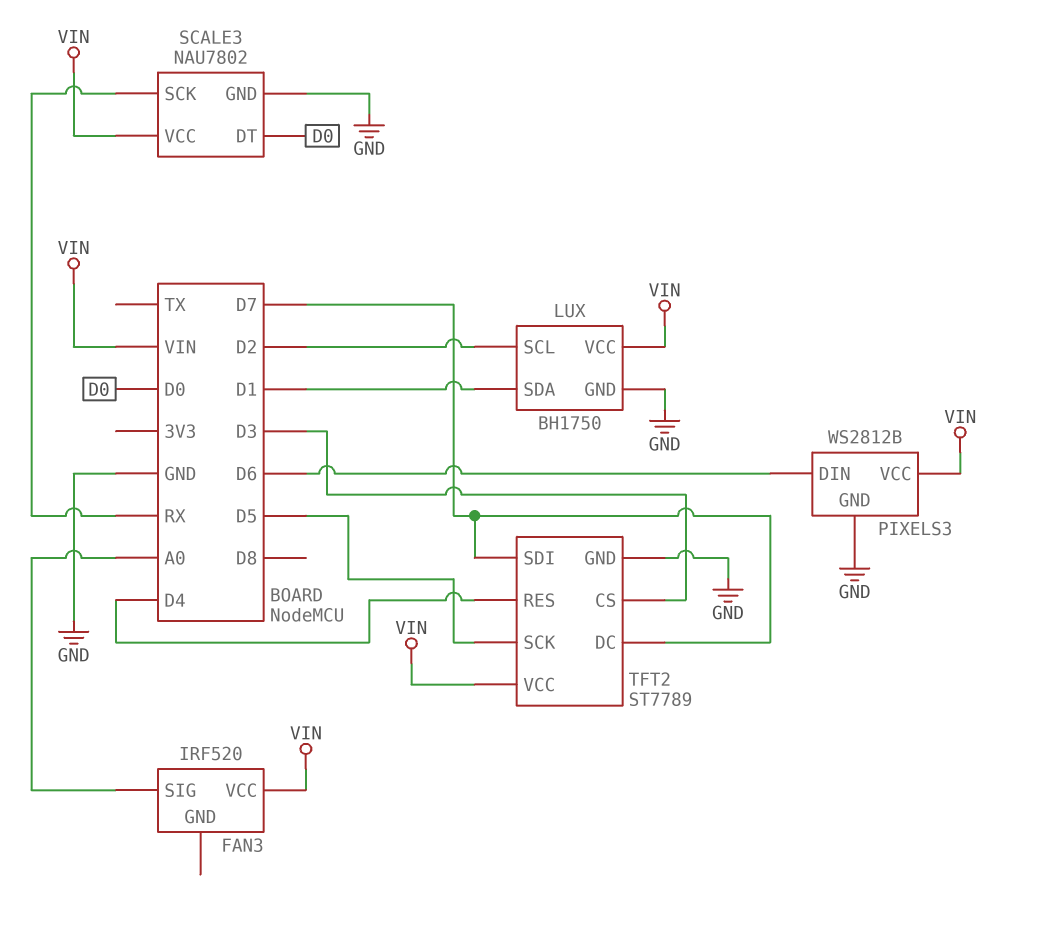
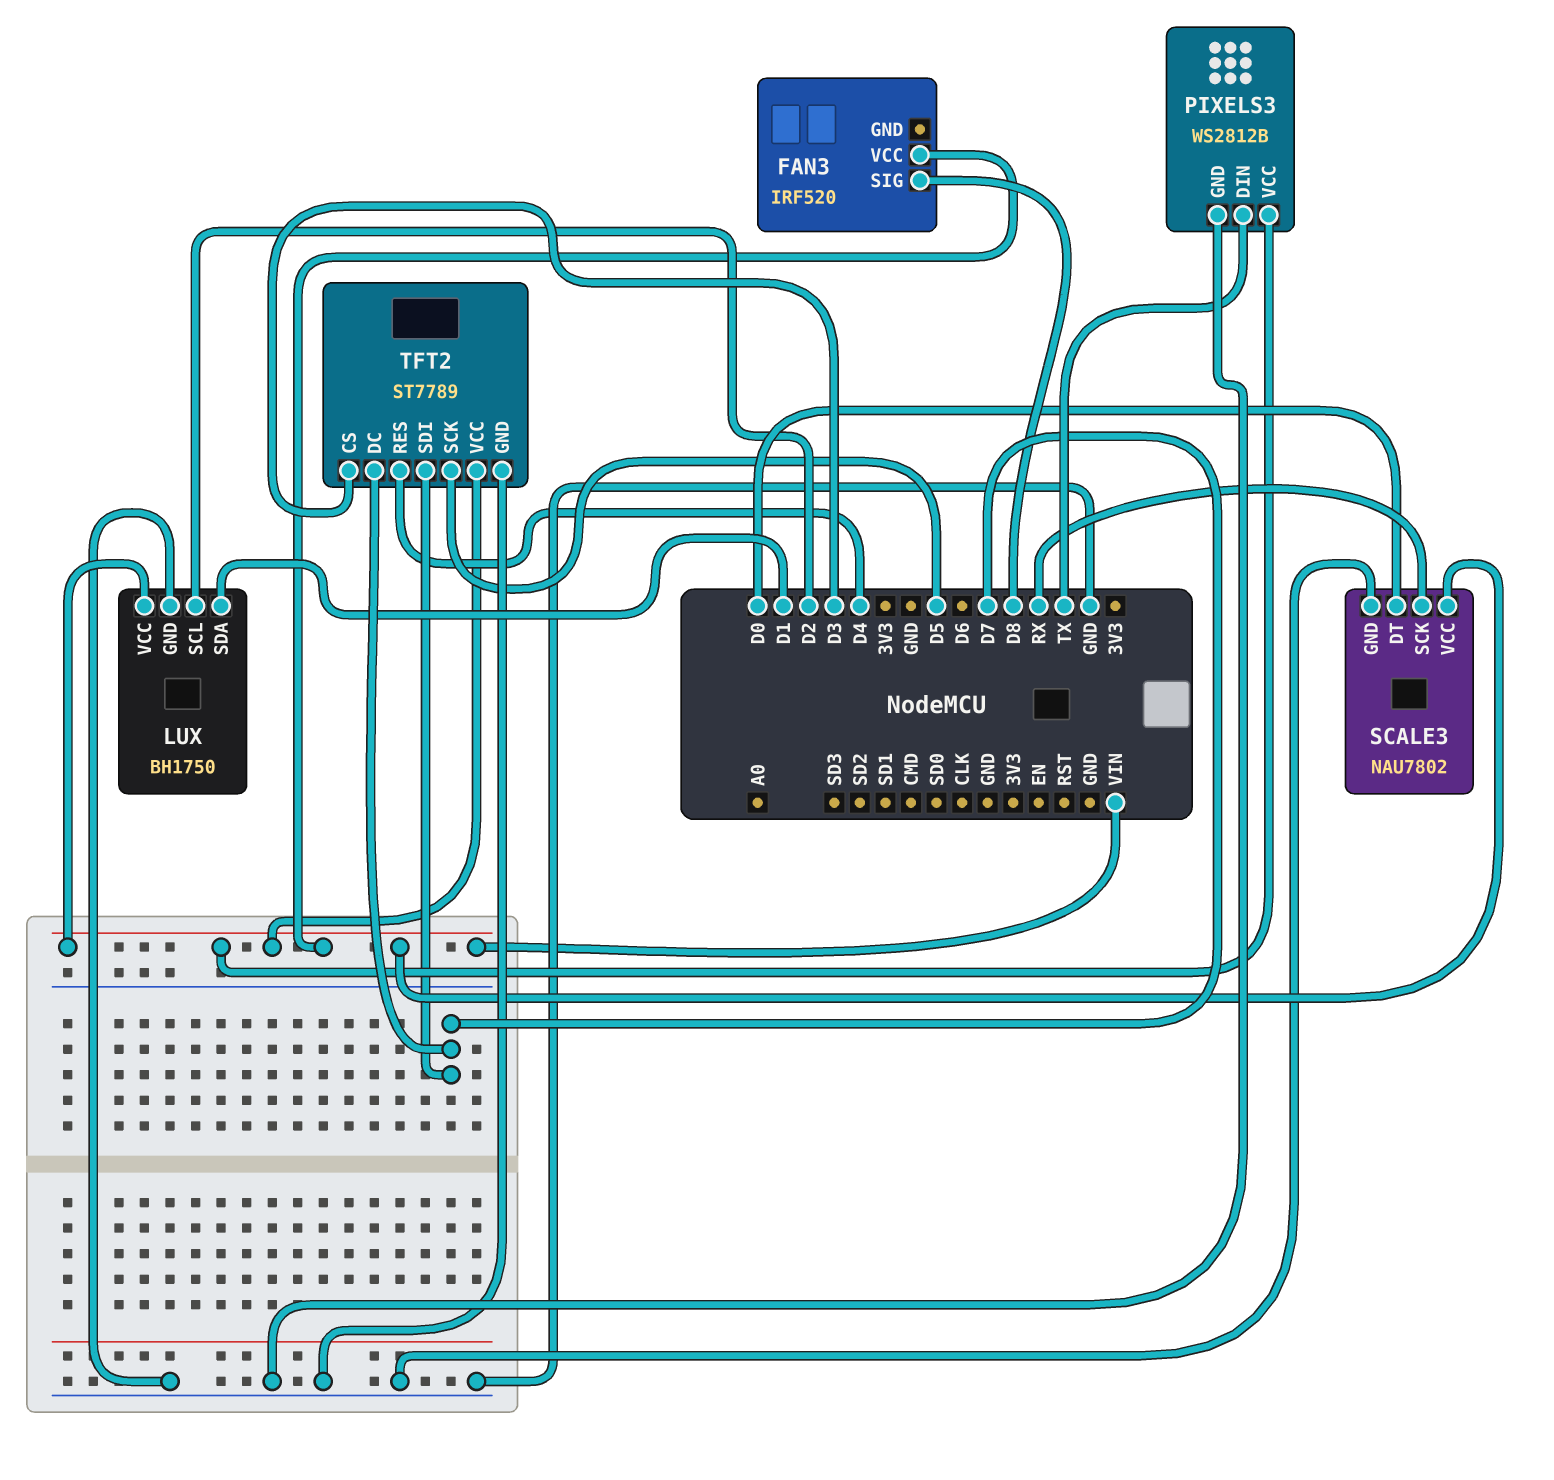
FAN3 pin SIG: A0 -> D8
PIXELS3 pin DIN: D6 -> TX

